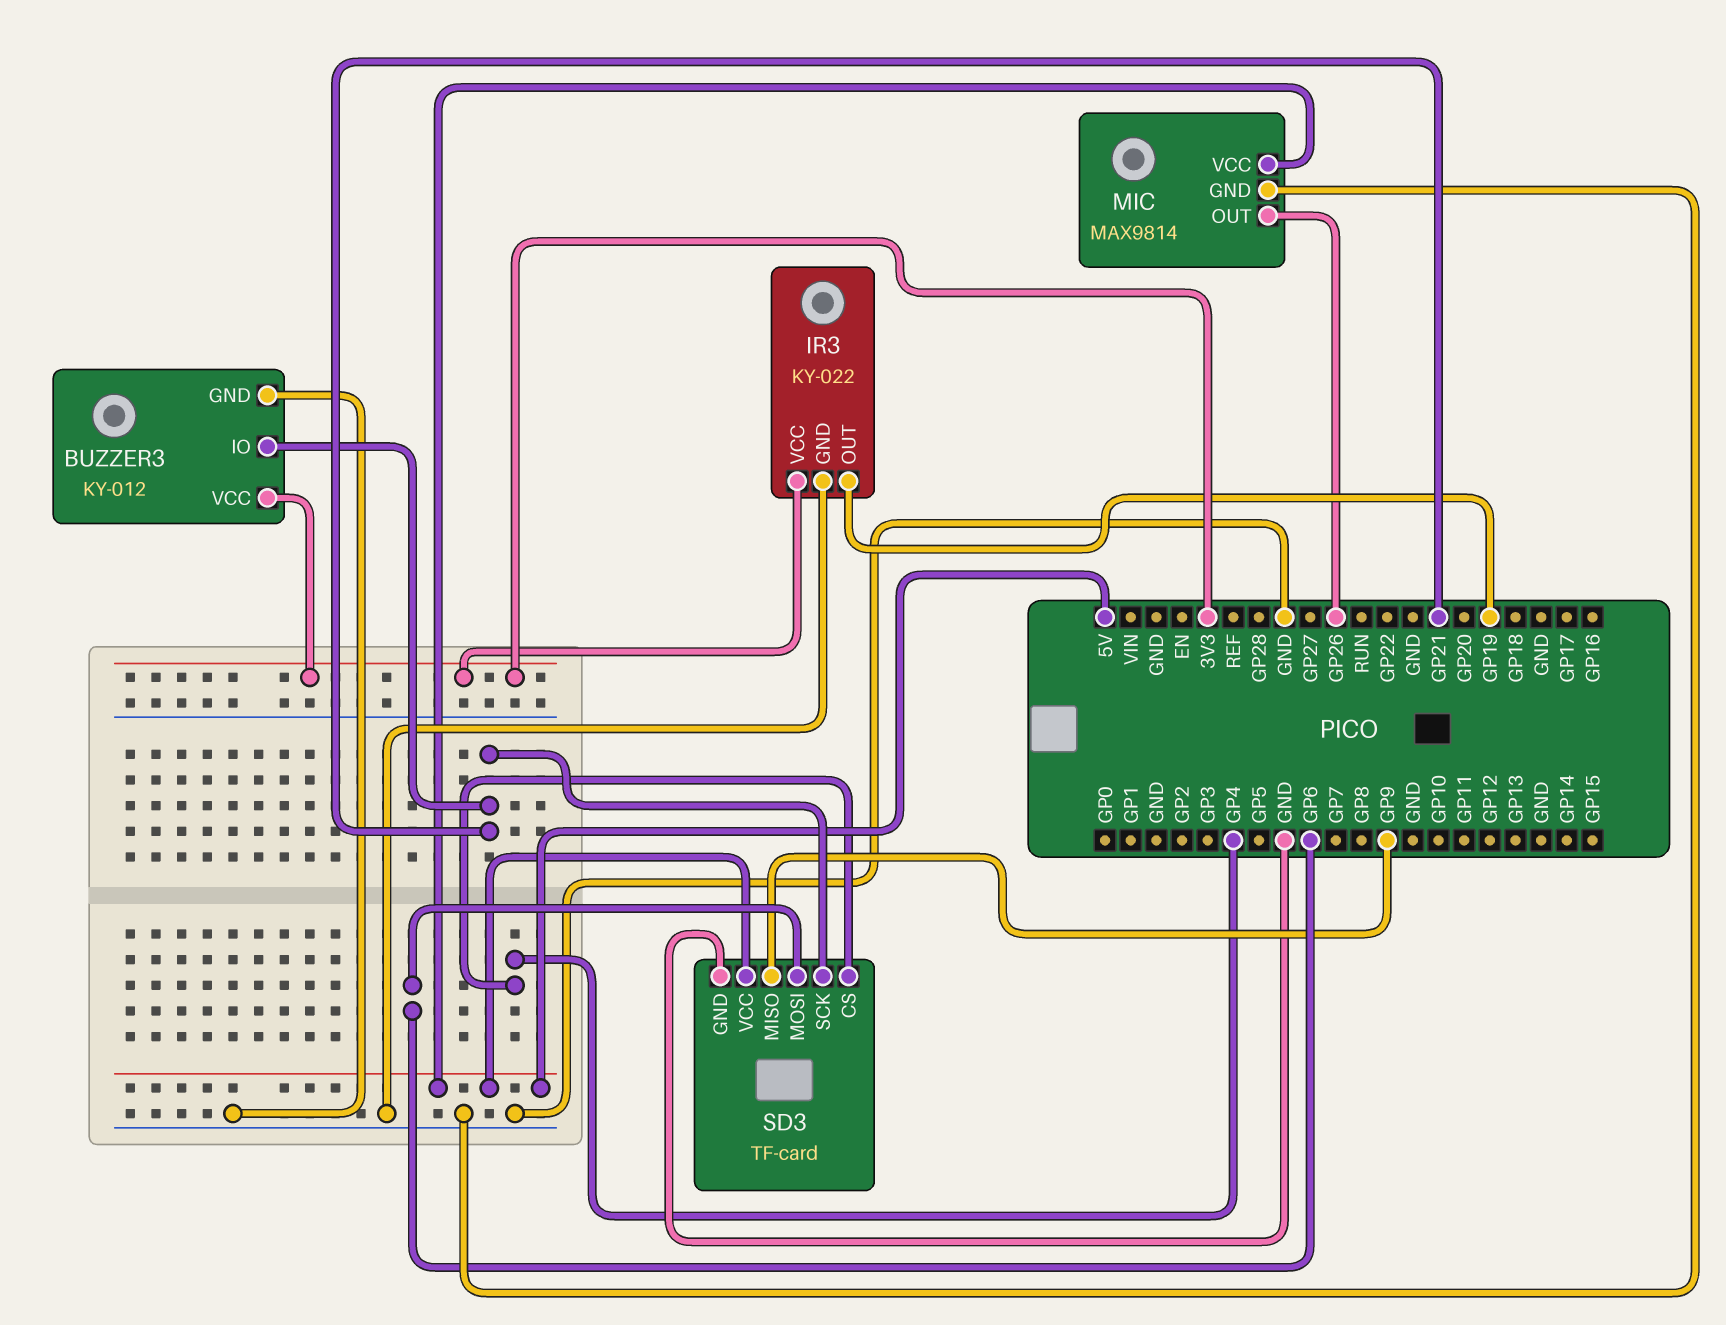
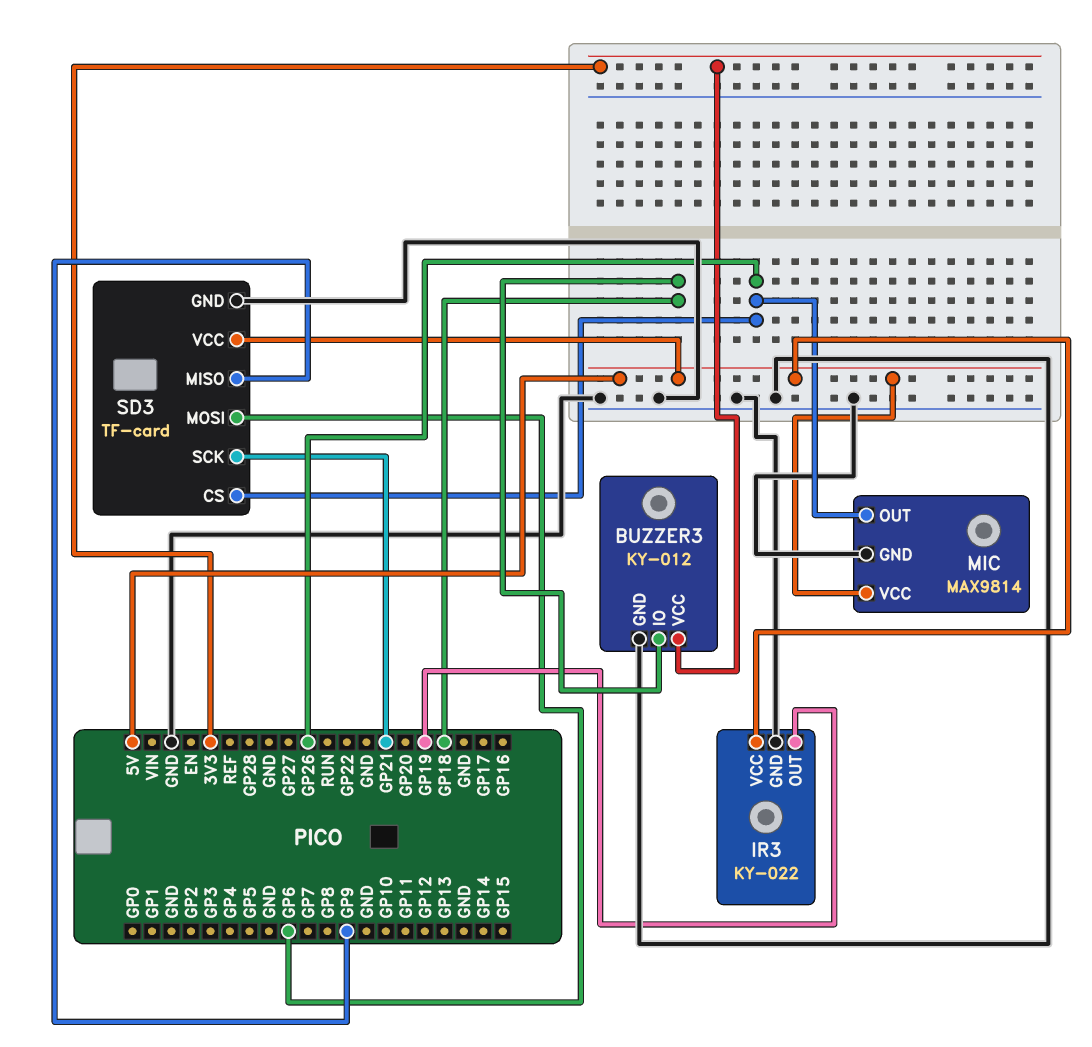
BUZZER3 pin IO: GP21 -> GP18
IR3 pin VCC: 3V3 -> 5V
SD3 pin CS: GP4 -> GP26

